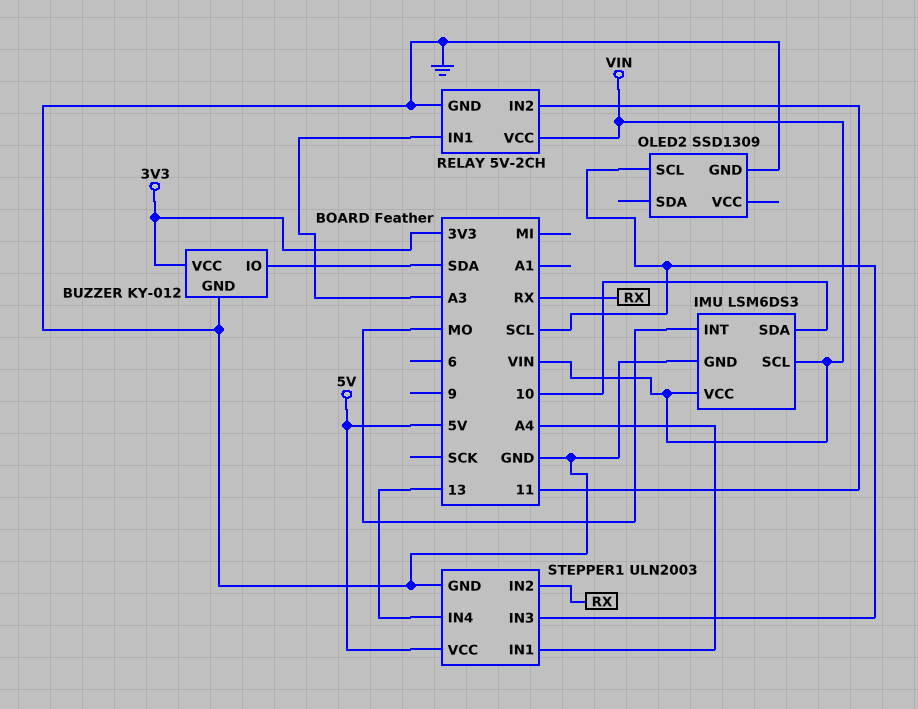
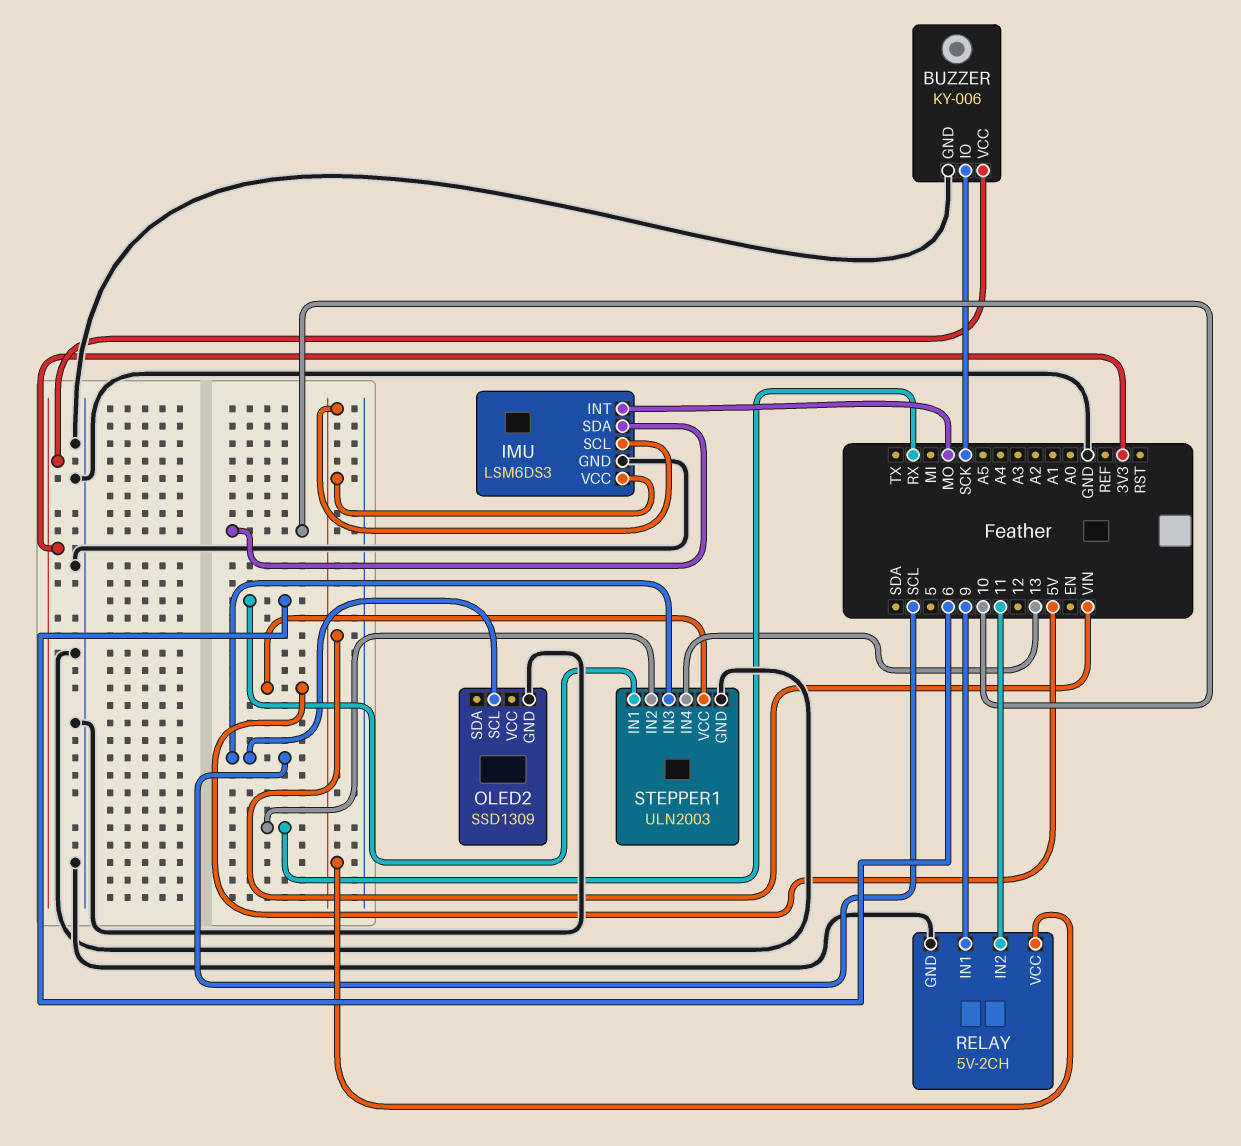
BUZZER: KY-012 -> KY-006
BUZZER pin IO: SDA -> SCK
RELAY pin IN1: A3 -> 9
STEPPER1 pin IN1: A4 -> 6

